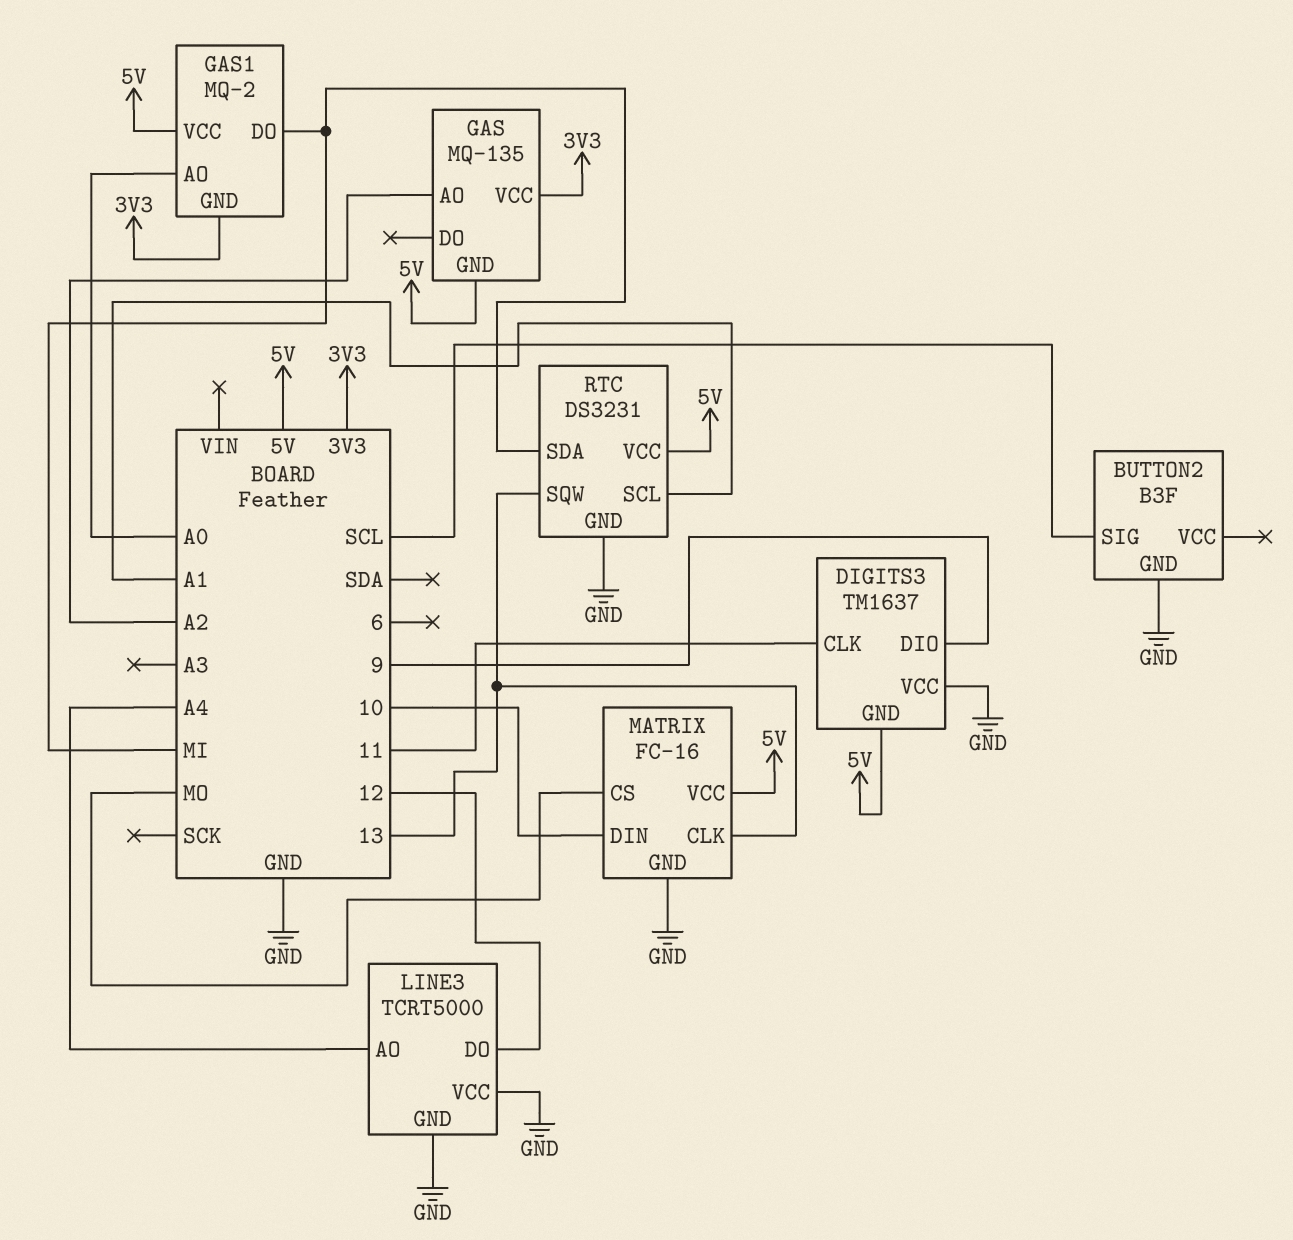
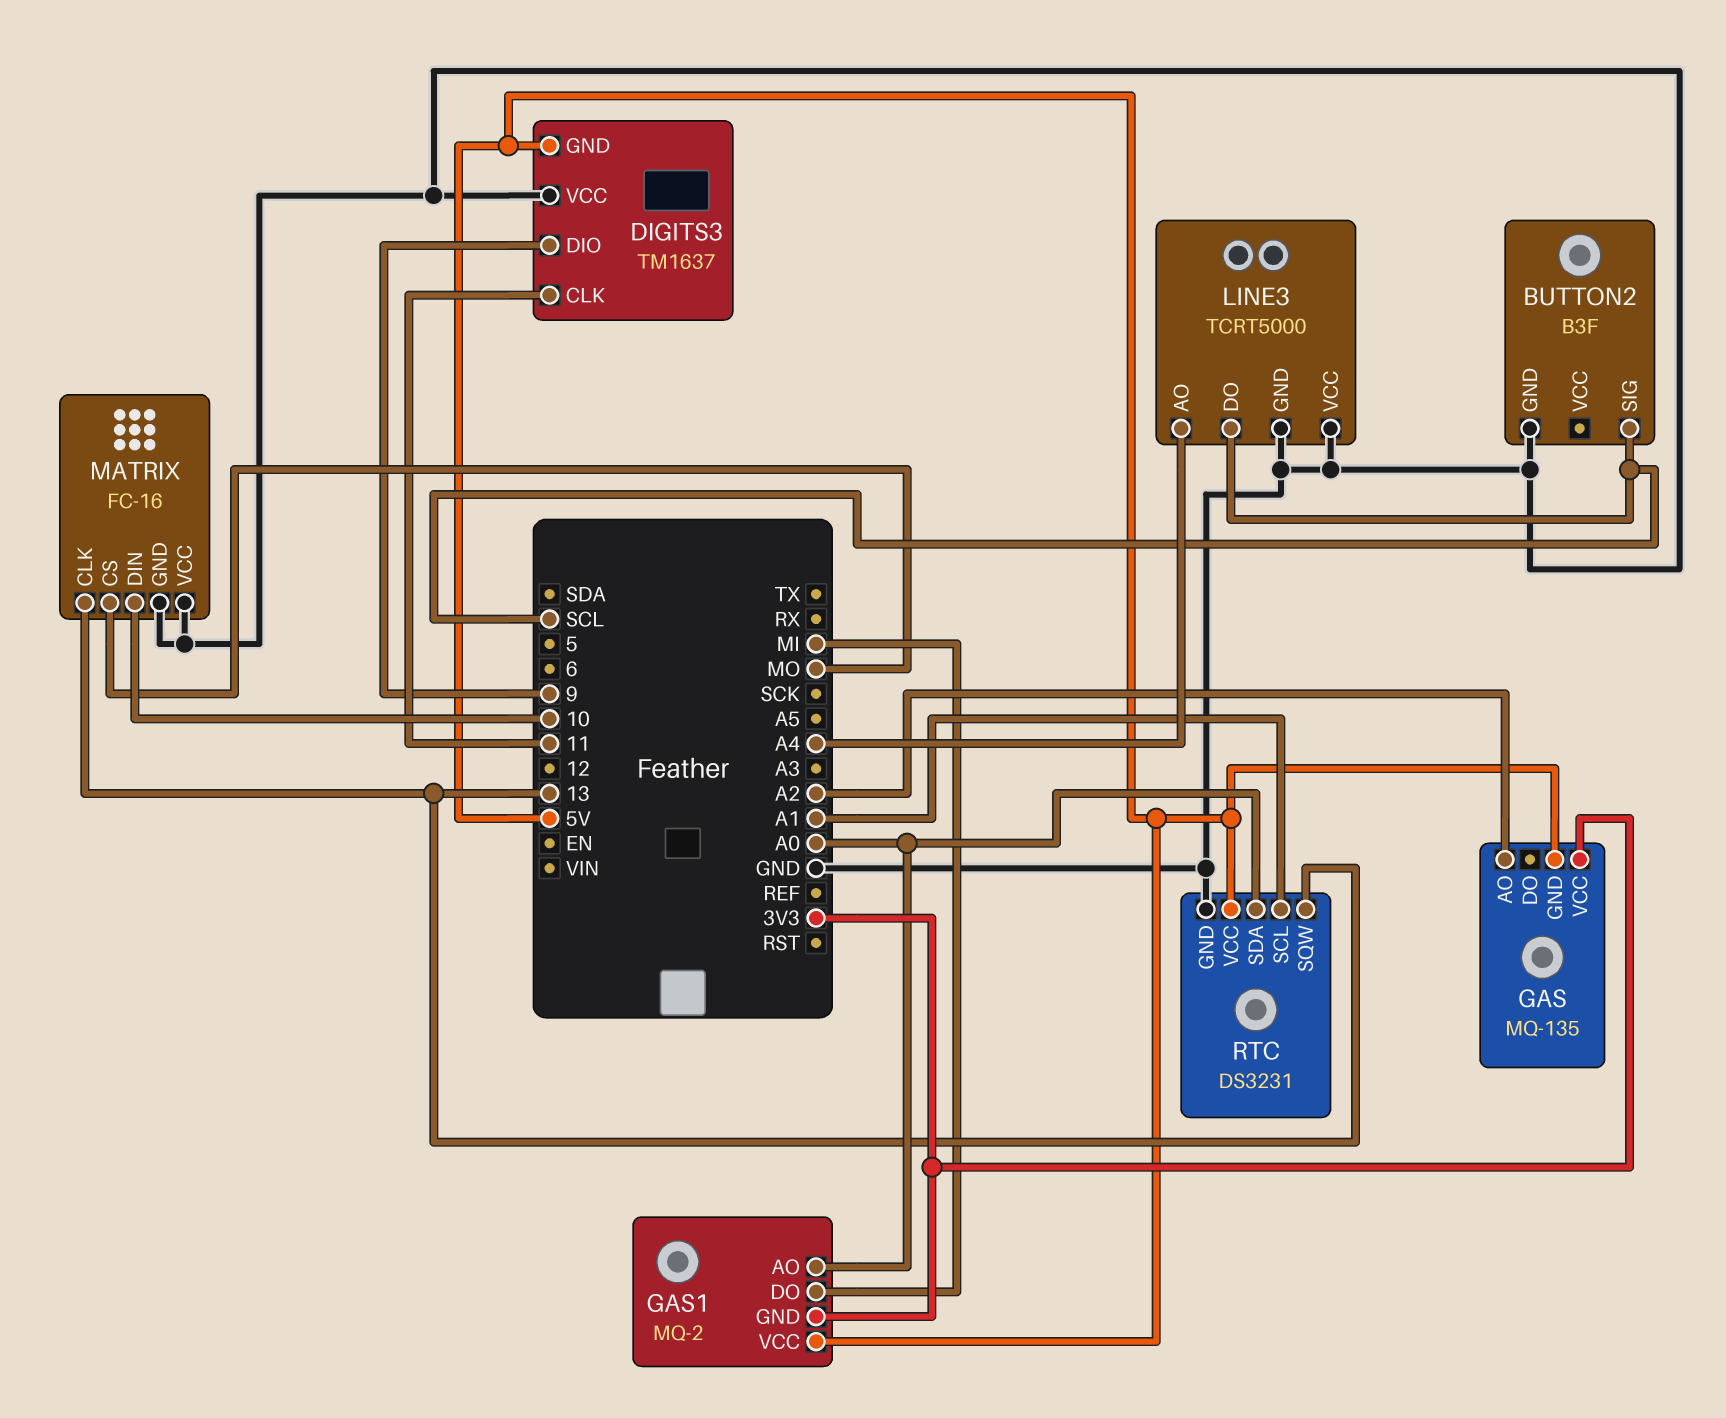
LINE3 pin DO: 12 -> SCL
MATRIX pin VCC: 5V -> GND
RTC pin SDA: MI -> A0

